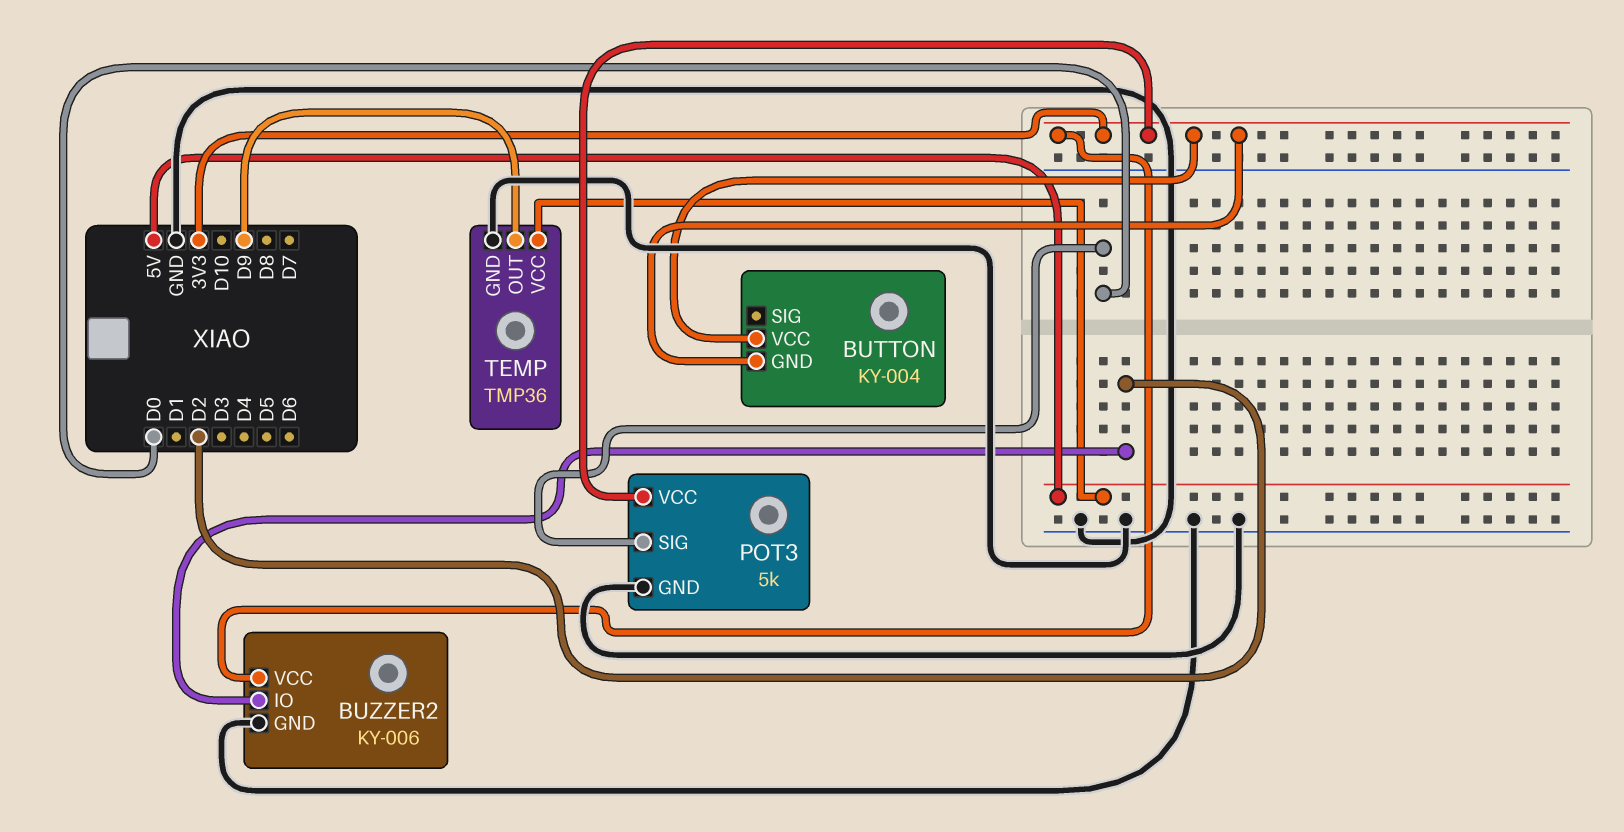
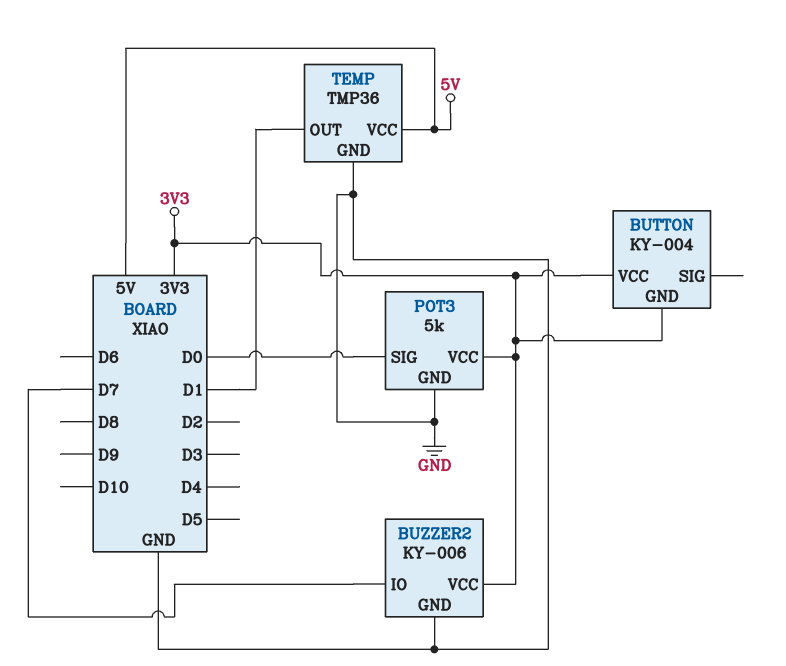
BUZZER2 pin IO: D2 -> D7
TEMP pin OUT: D9 -> D1

